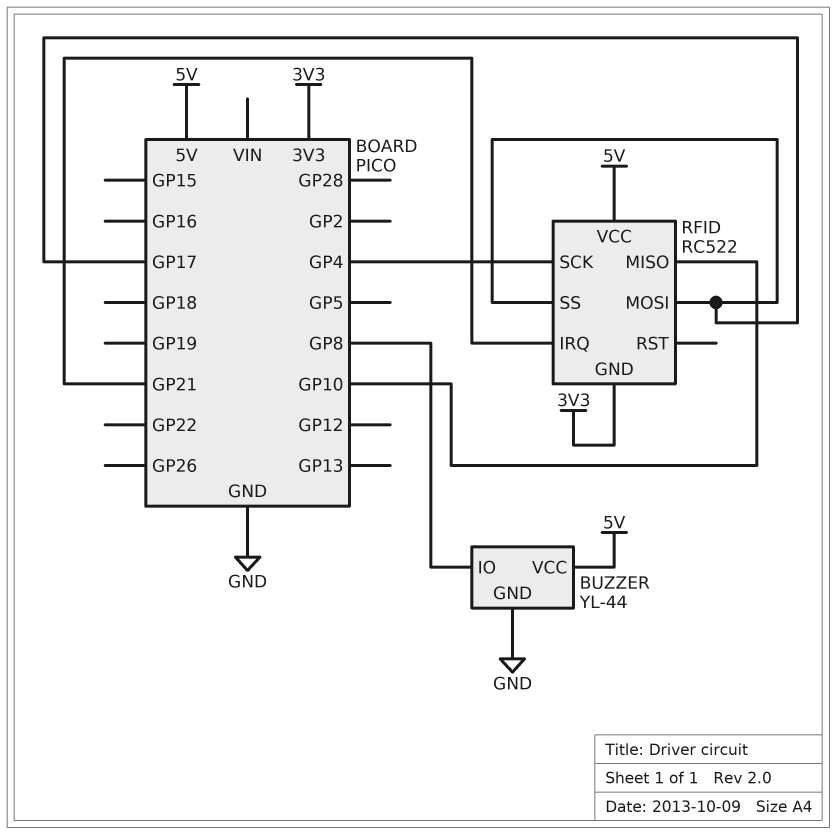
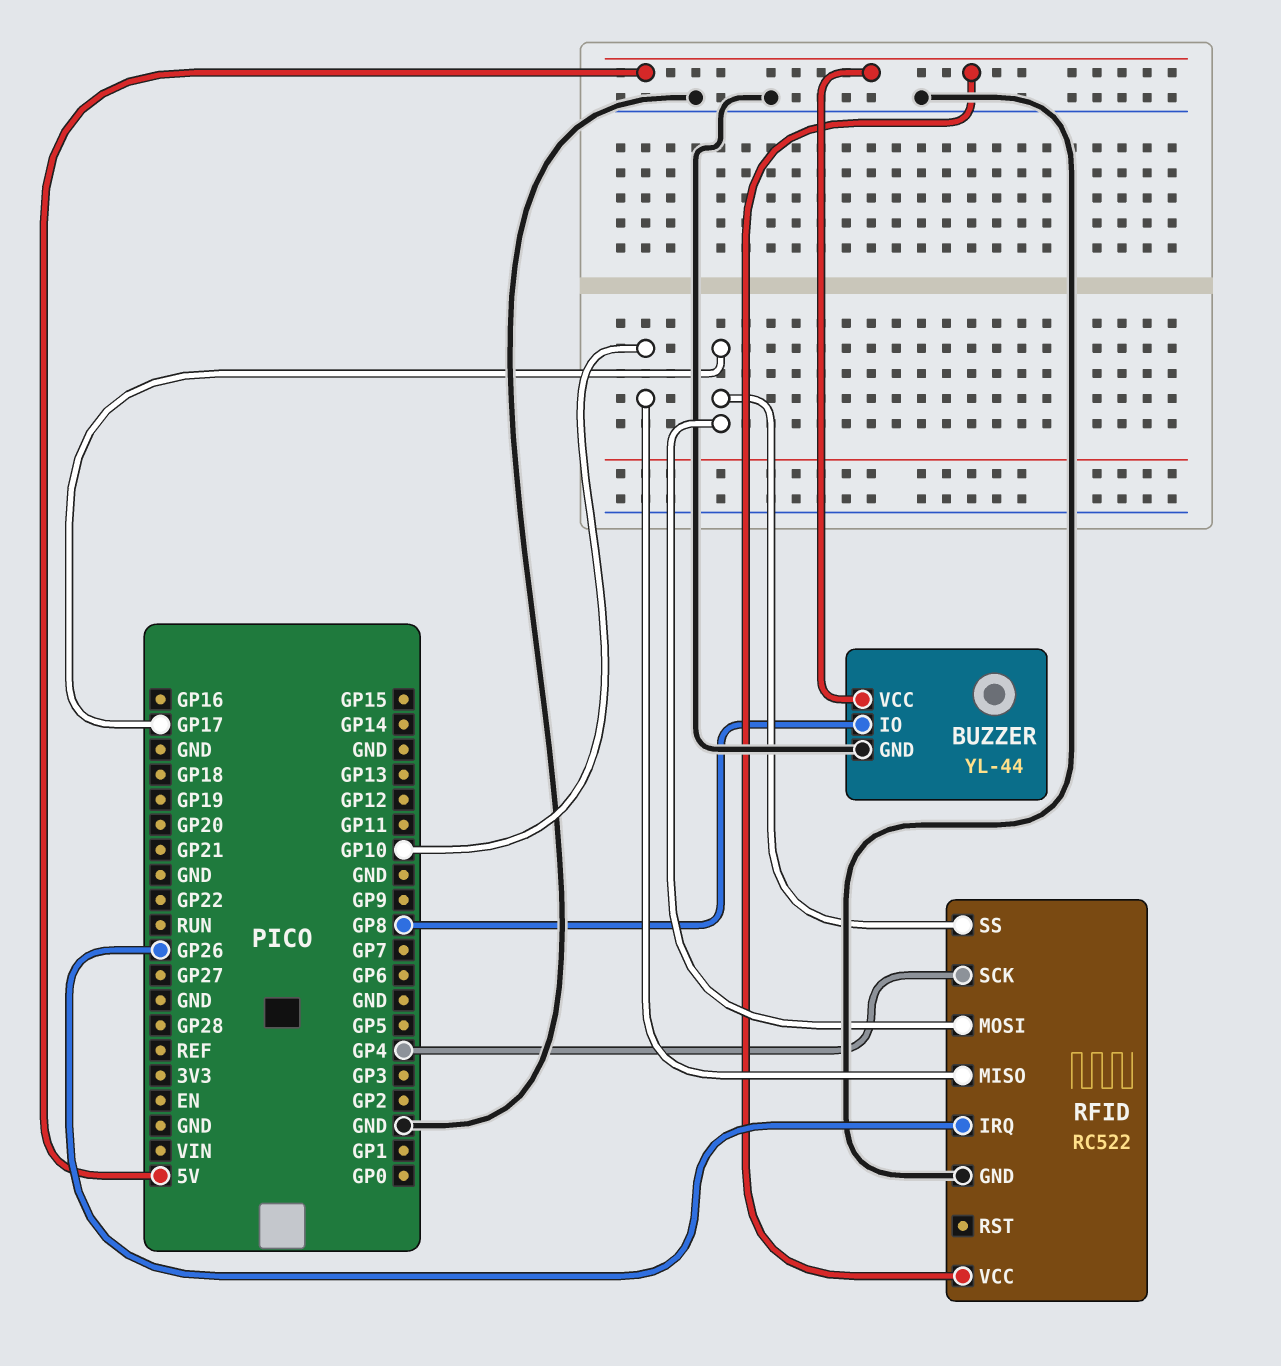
RFID pin GND: 3V3 -> GND
RFID pin IRQ: GP21 -> GP26

